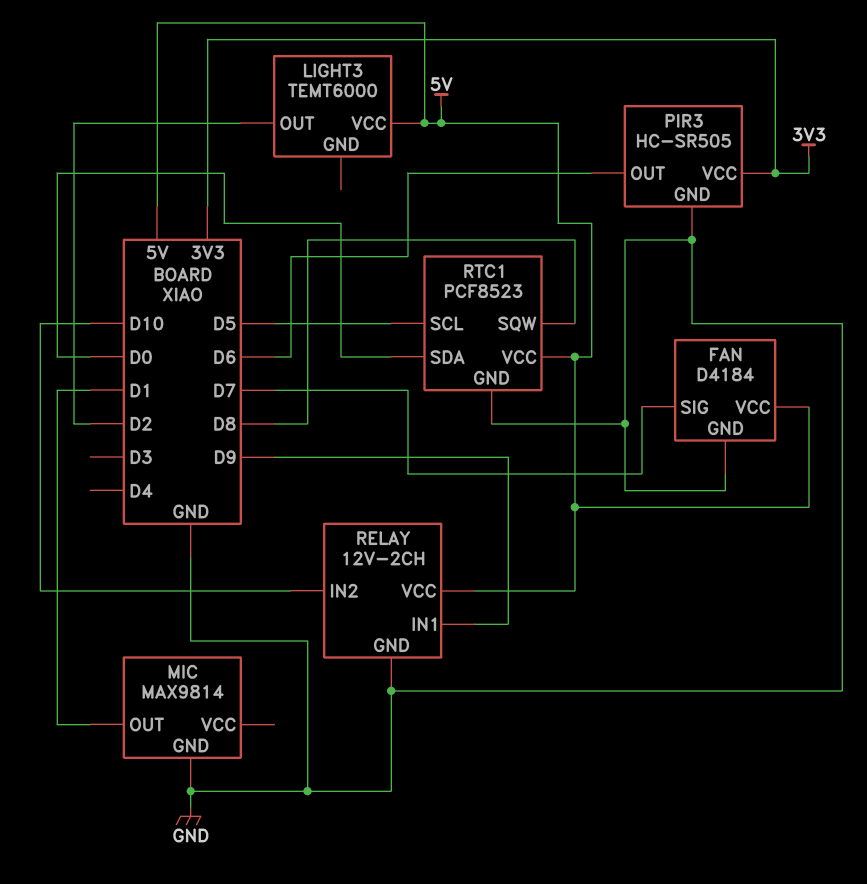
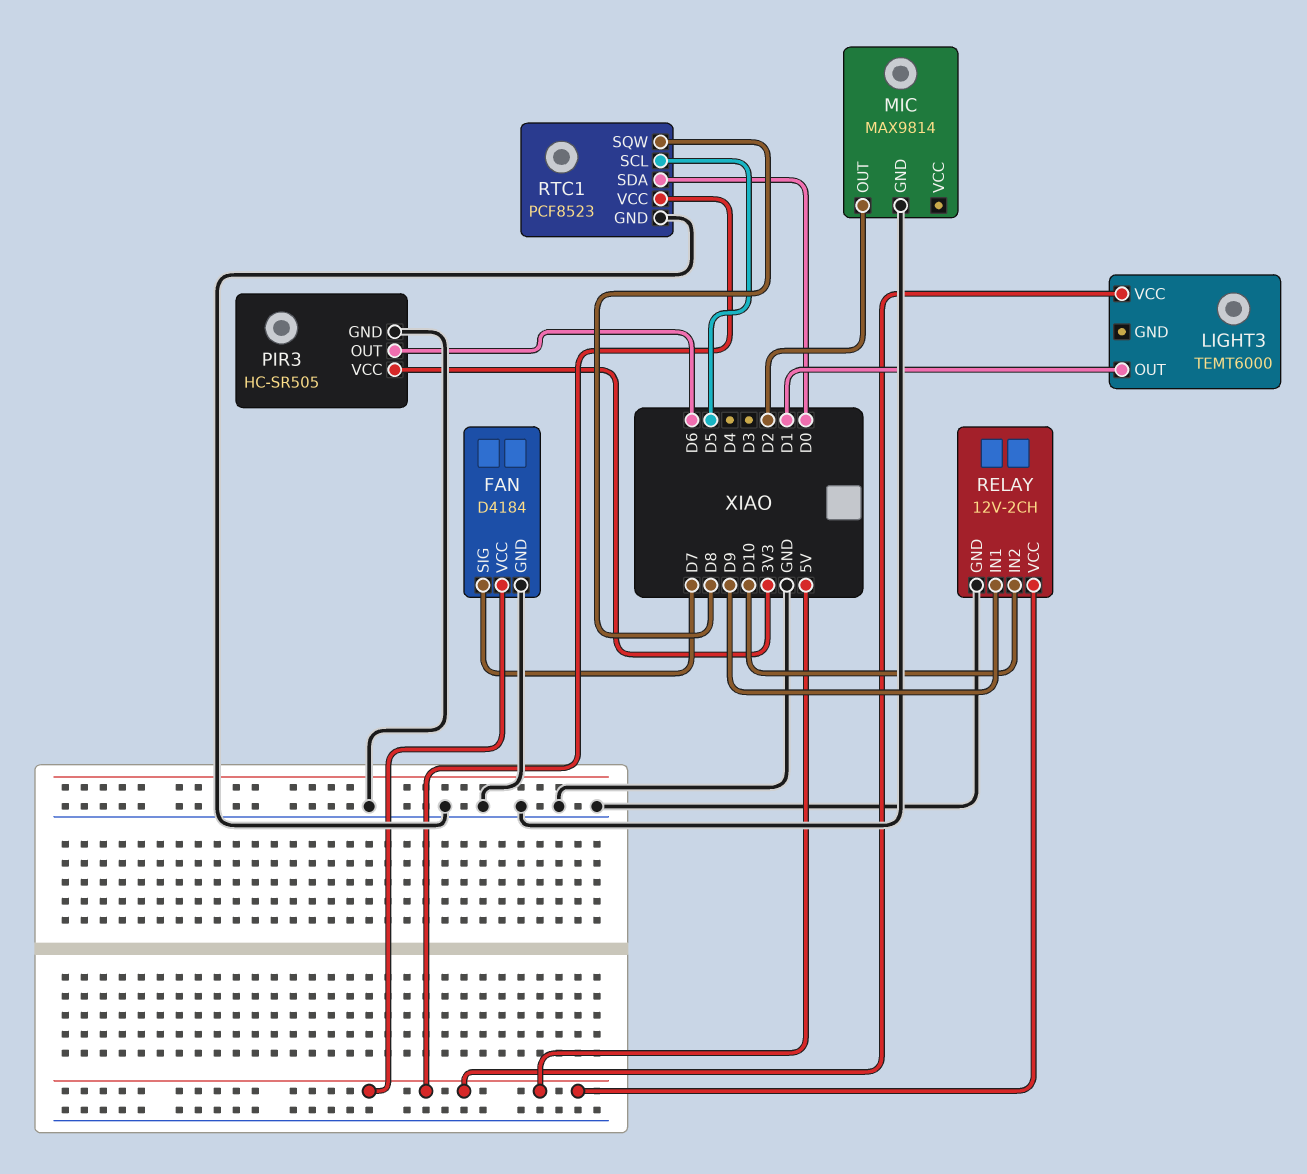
LIGHT3 pin OUT: D2 -> D1
MIC pin OUT: D1 -> D2

